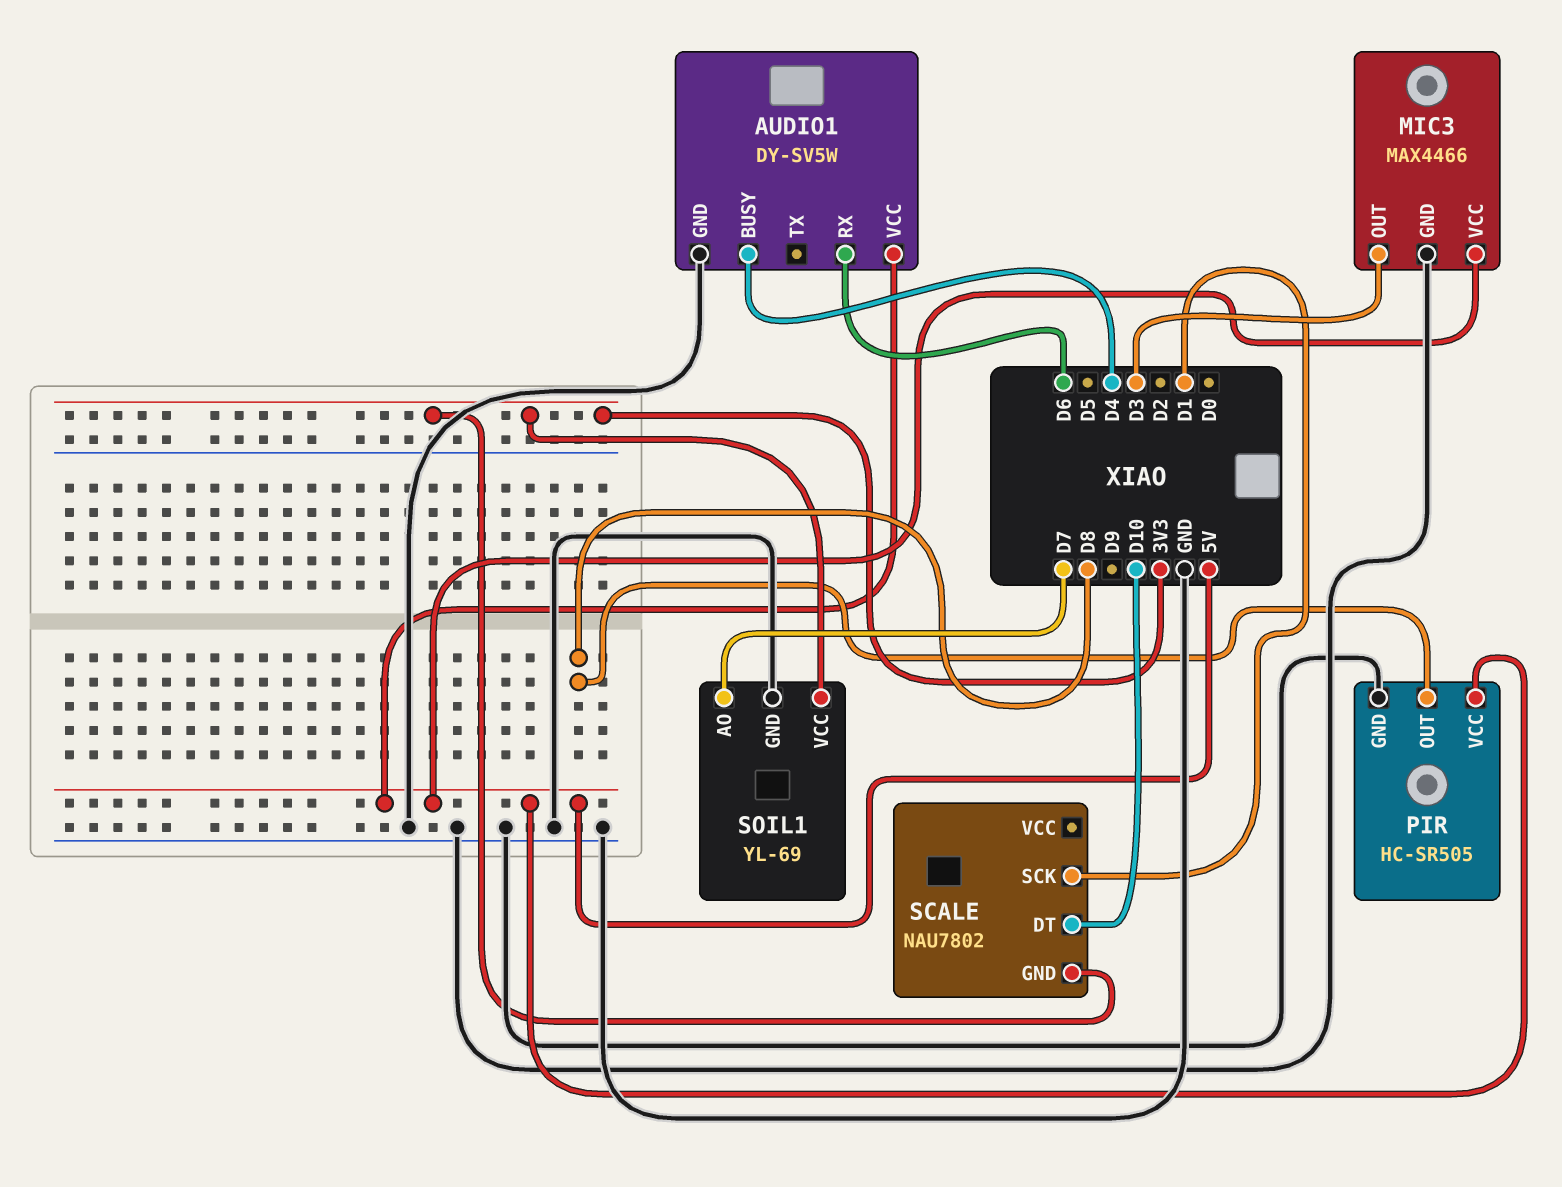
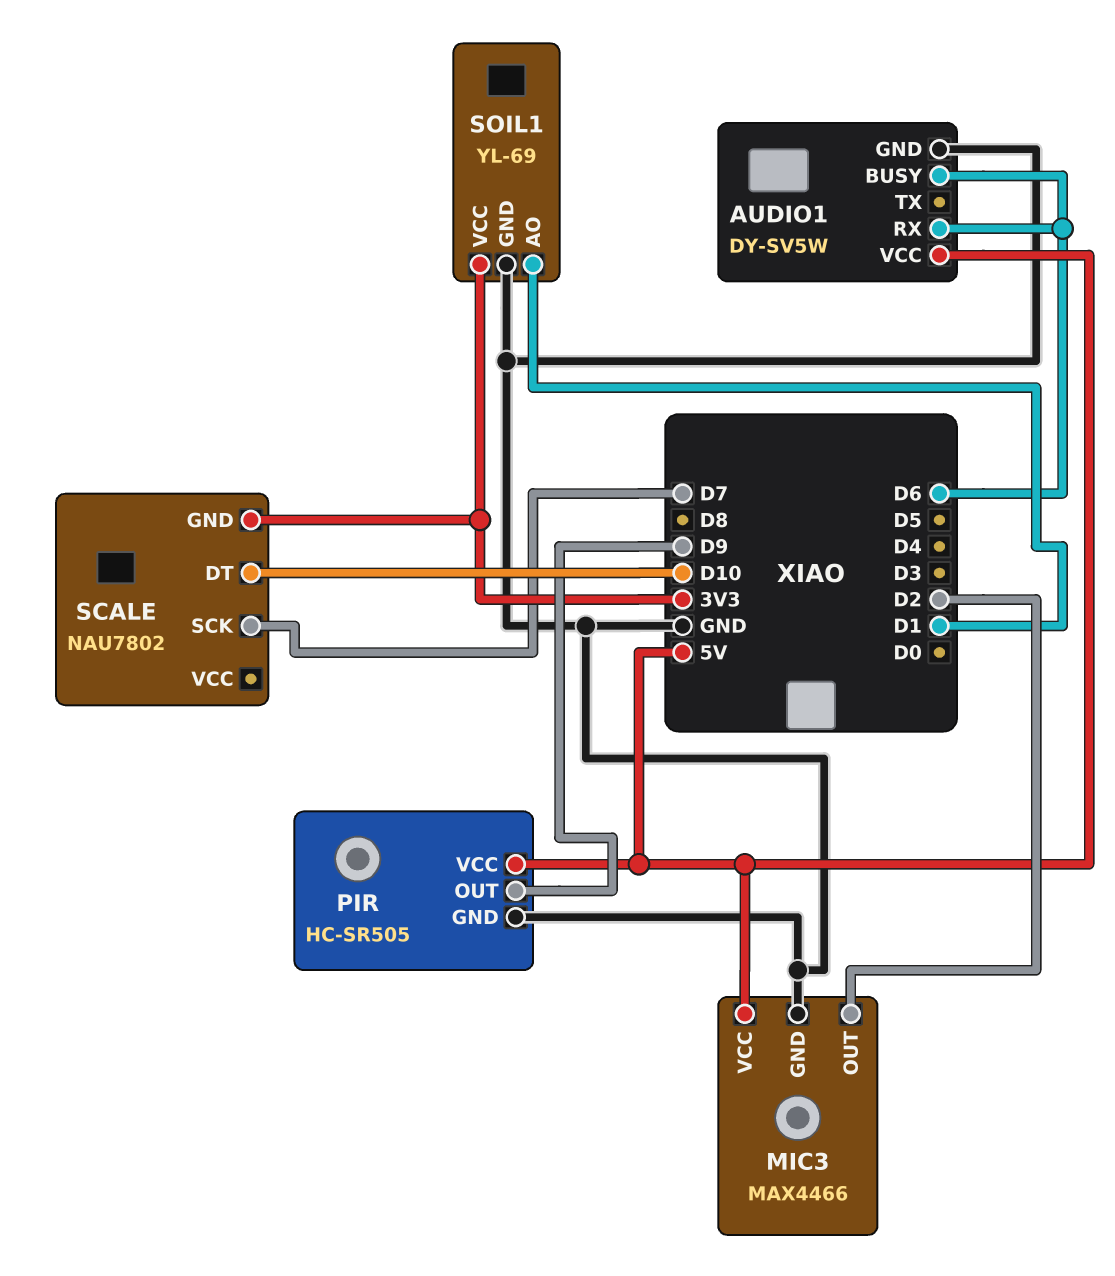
AUDIO1 pin BUSY: D4 -> D6
MIC3 pin OUT: D3 -> D2
PIR pin OUT: D8 -> D9
SCALE pin SCK: D1 -> D7
SOIL1 pin AO: D7 -> D1

